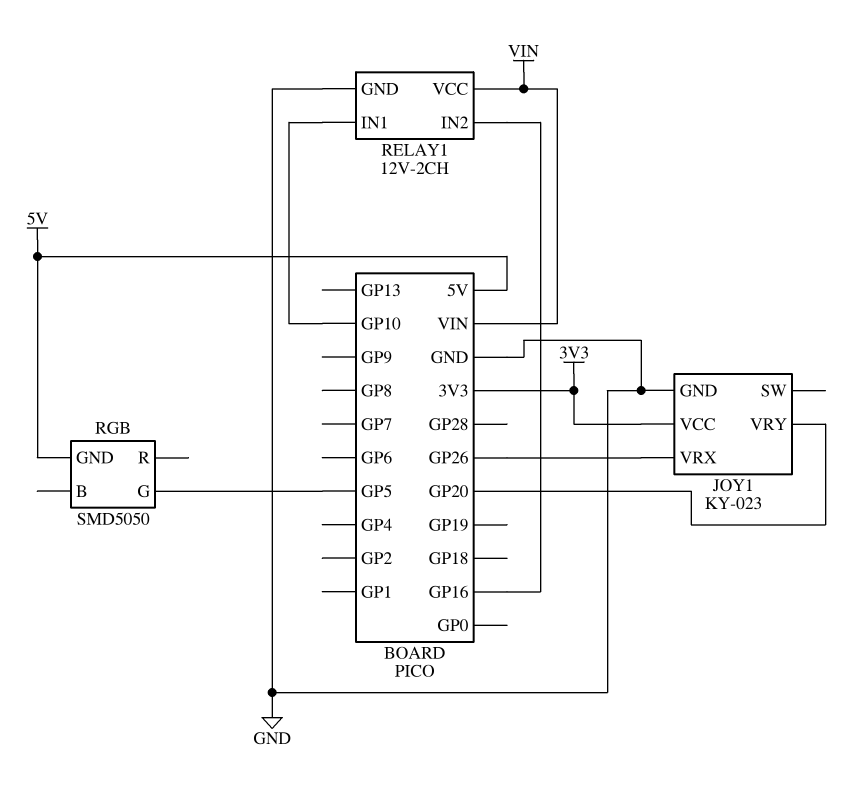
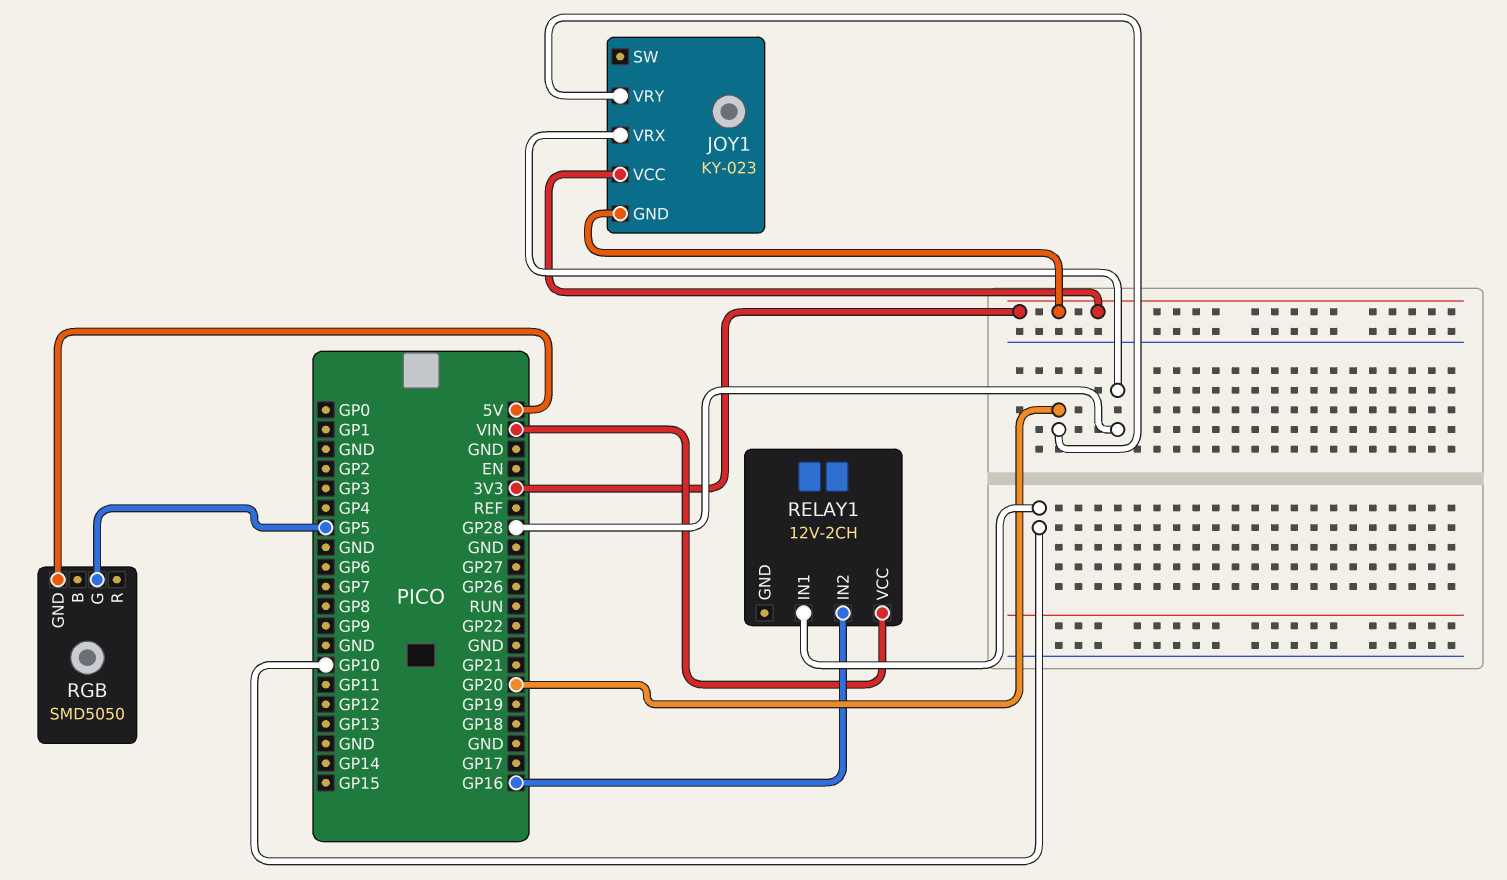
JOY1 pin GND: GND -> 3V3
JOY1 pin VRX: GP26 -> GP28
RELAY1 pin GND: GND -> none

